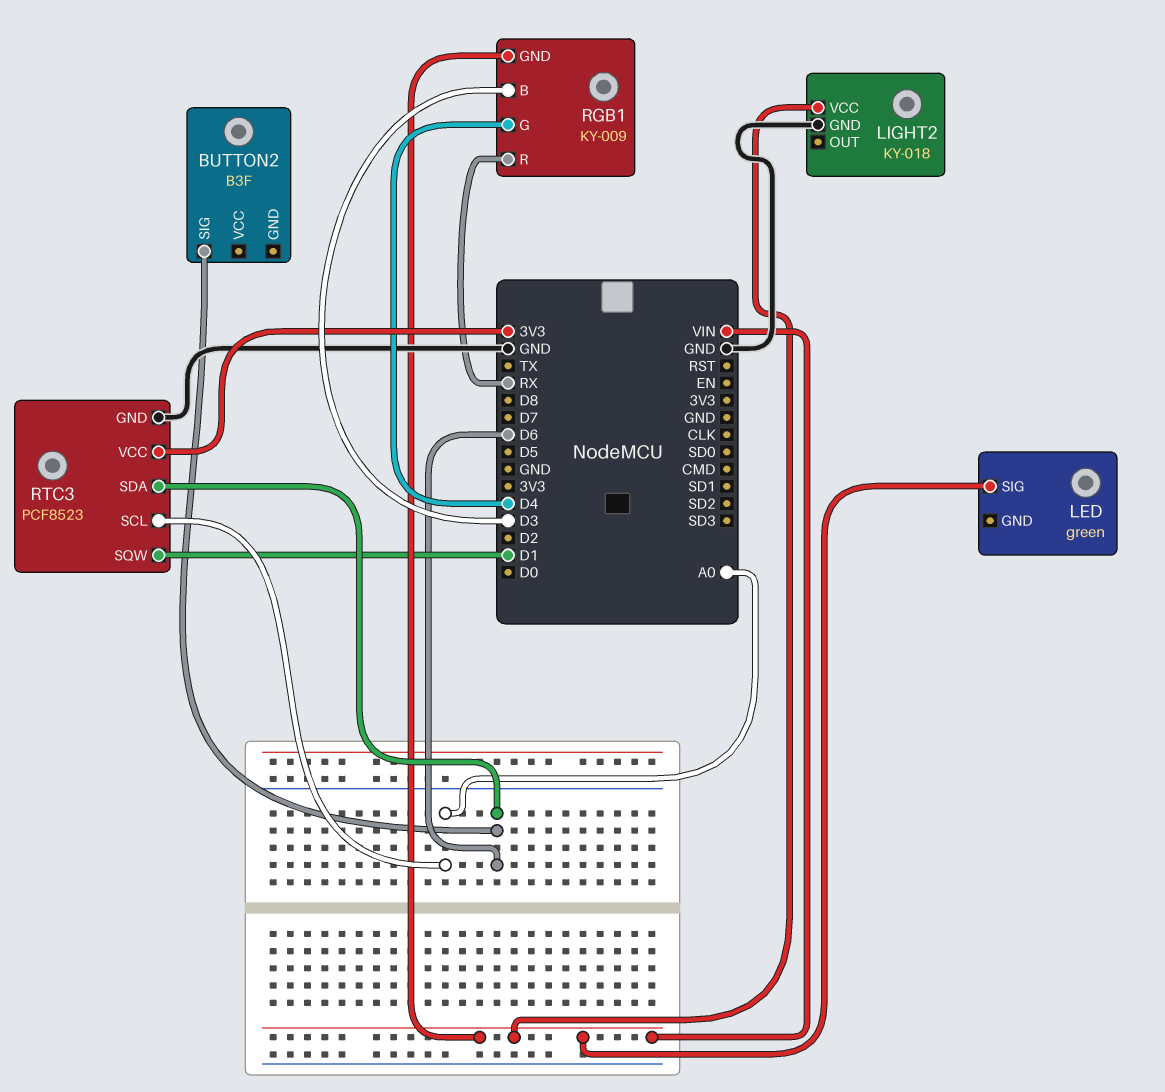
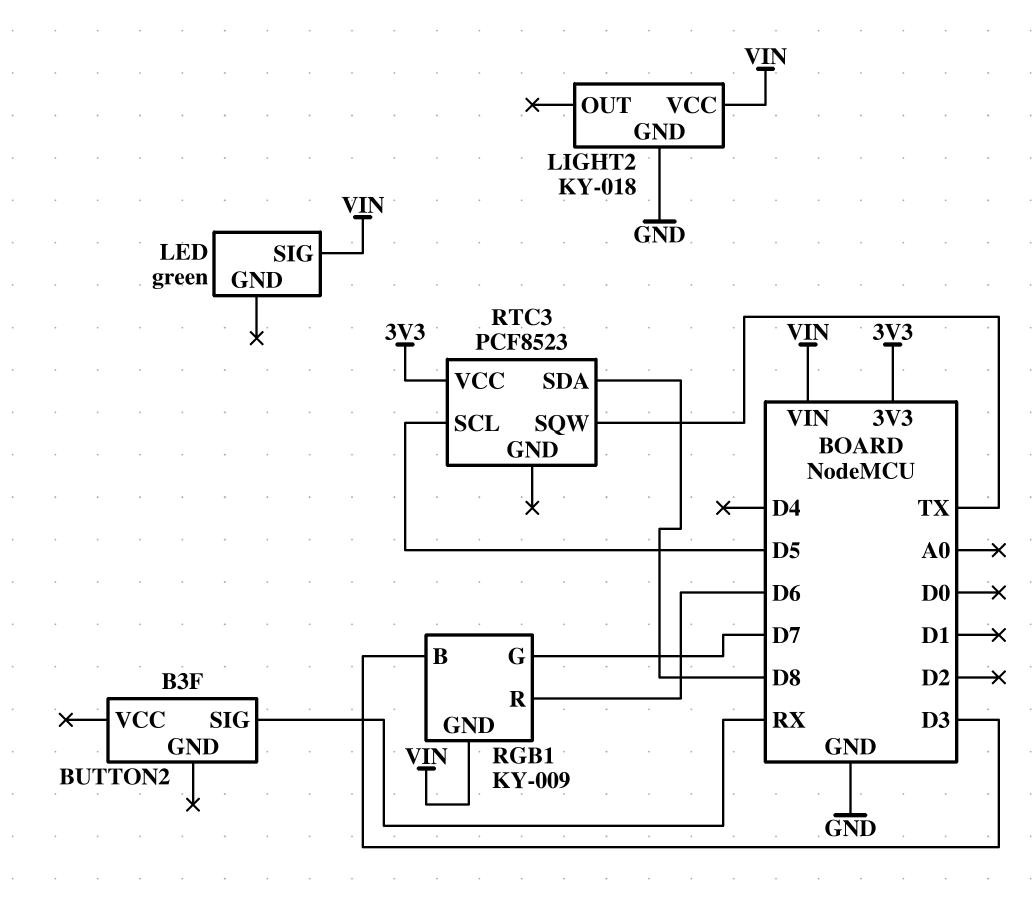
BUTTON2 pin SIG: D6 -> RX
RGB1 pin G: D4 -> D7
RGB1 pin R: RX -> D6
RTC3 pin GND: GND -> none
RTC3 pin SCL: A0 -> D5
RTC3 pin SDA: D6 -> D8
RTC3 pin SQW: D1 -> TX

